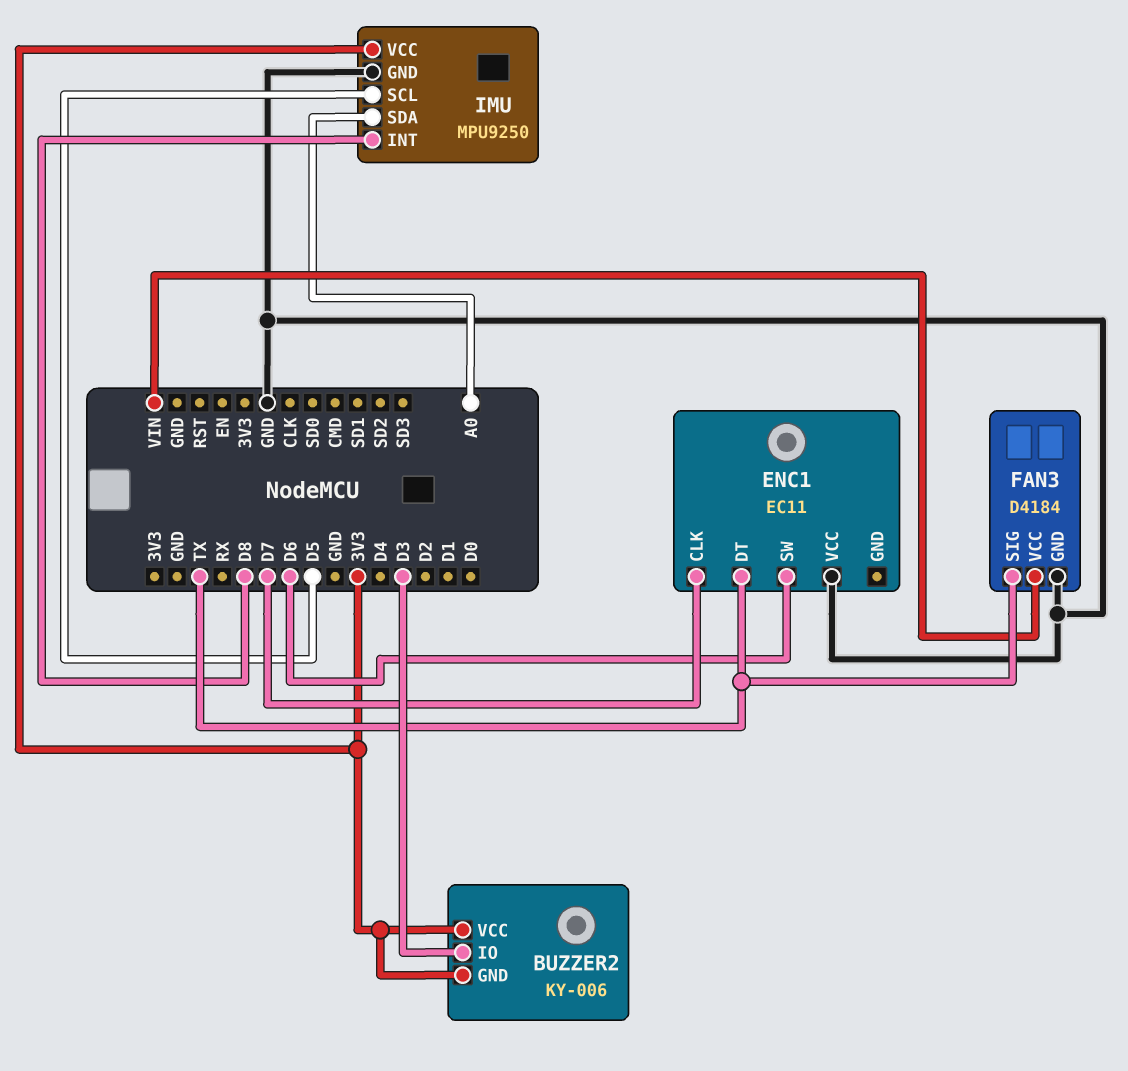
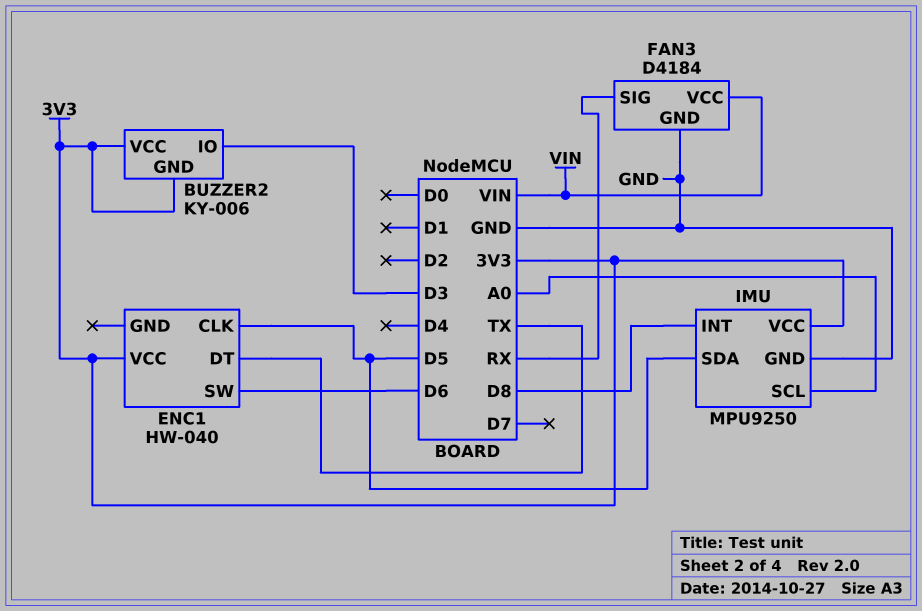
ENC1: EC11 -> HW-040
ENC1 pin CLK: D7 -> D5
ENC1 pin VCC: GND -> 3V3
FAN3 pin SIG: TX -> RX
IMU pin SCL: D5 -> A0
IMU pin SDA: A0 -> D5

